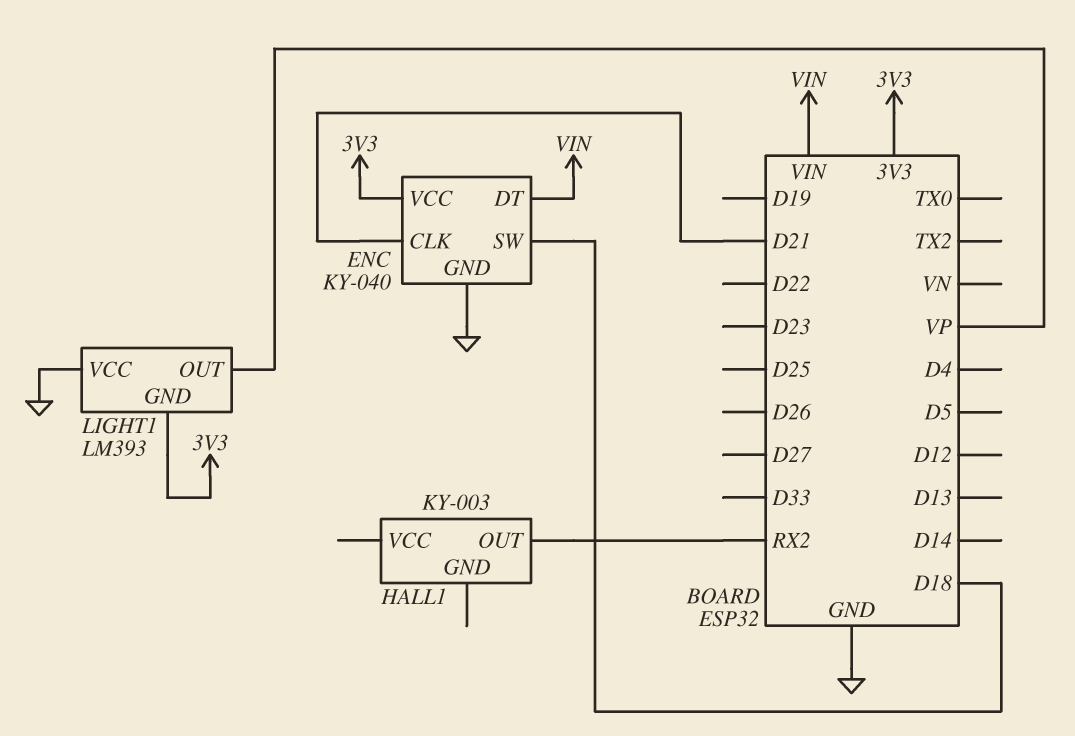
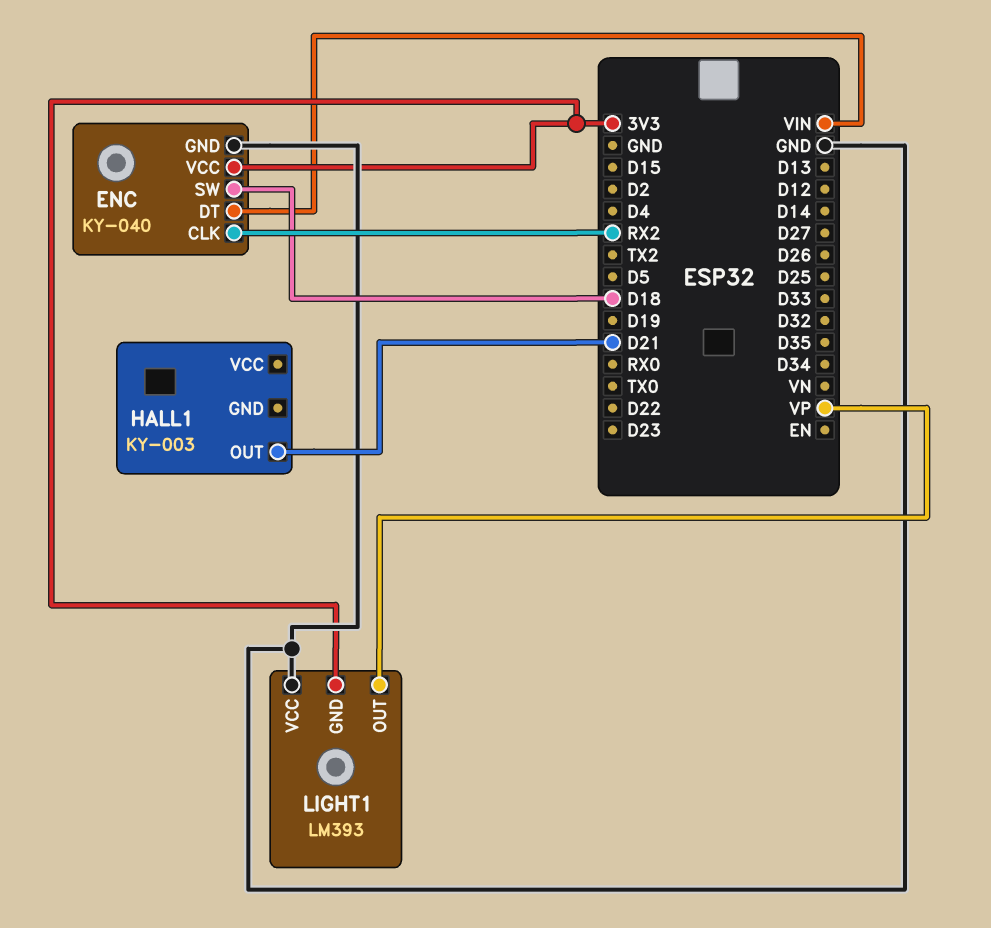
ENC pin CLK: D21 -> RX2
HALL1 pin OUT: RX2 -> D21

